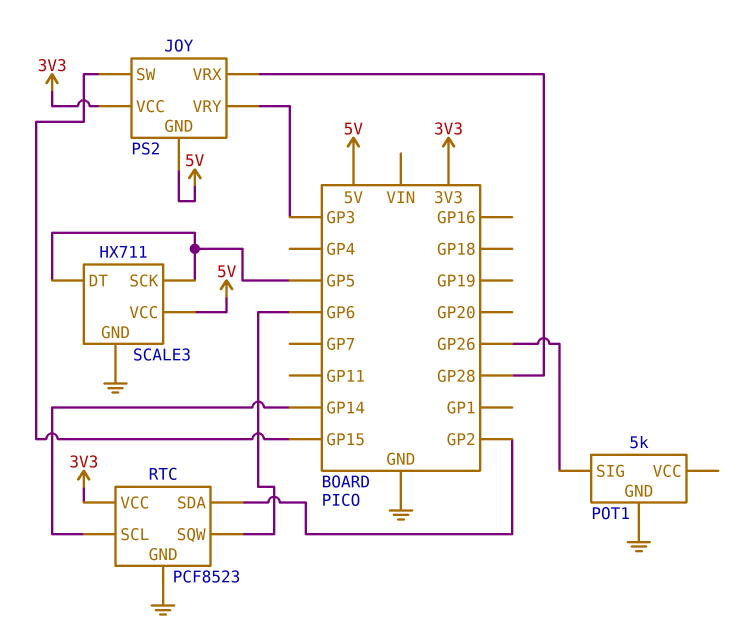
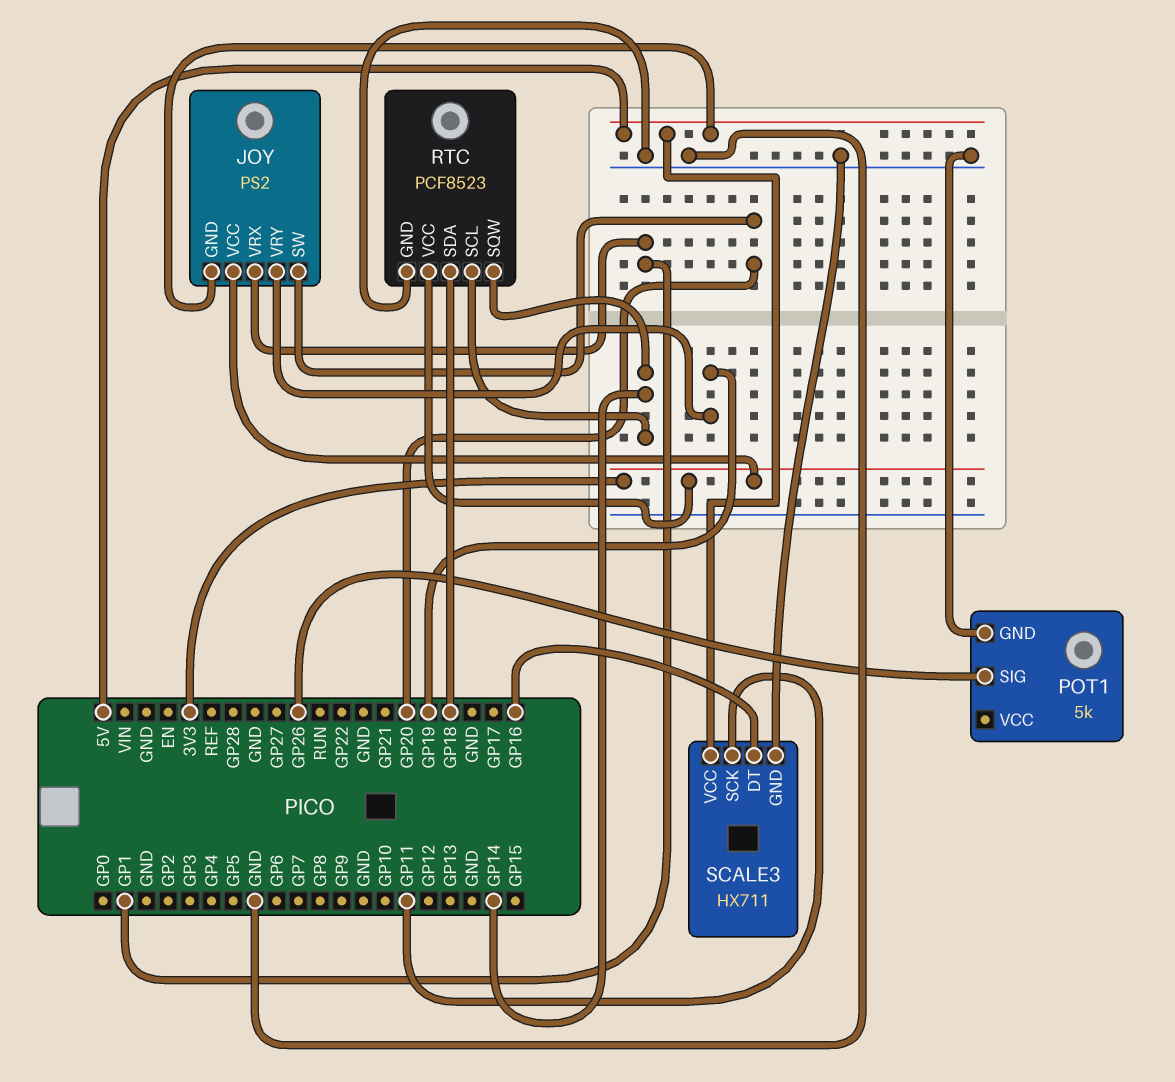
JOY pin SW: GP15 -> GP20
JOY pin VRX: GP28 -> GP1
JOY pin VRY: GP3 -> GP19
RTC pin SDA: GP2 -> GP18
RTC pin SQW: GP6 -> GP14
SCALE3 pin DT: GP5 -> GP16
SCALE3 pin SCK: GP5 -> GP11

